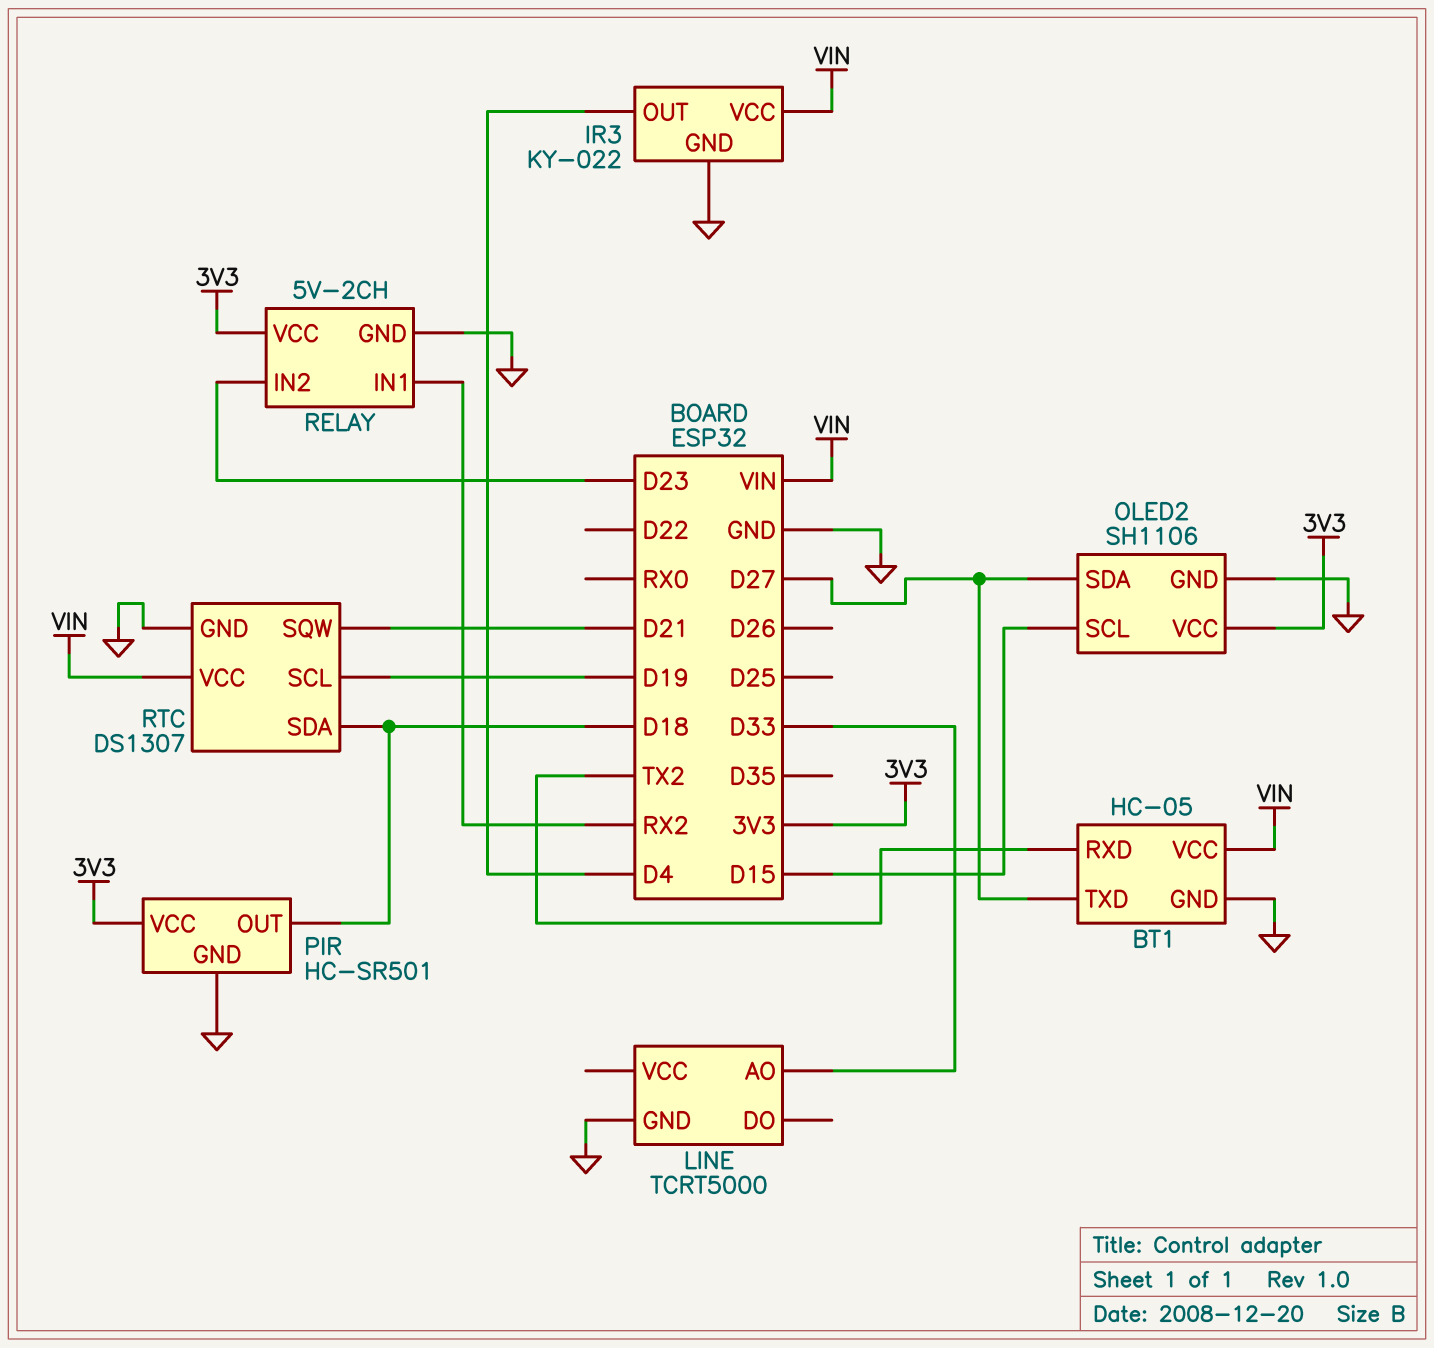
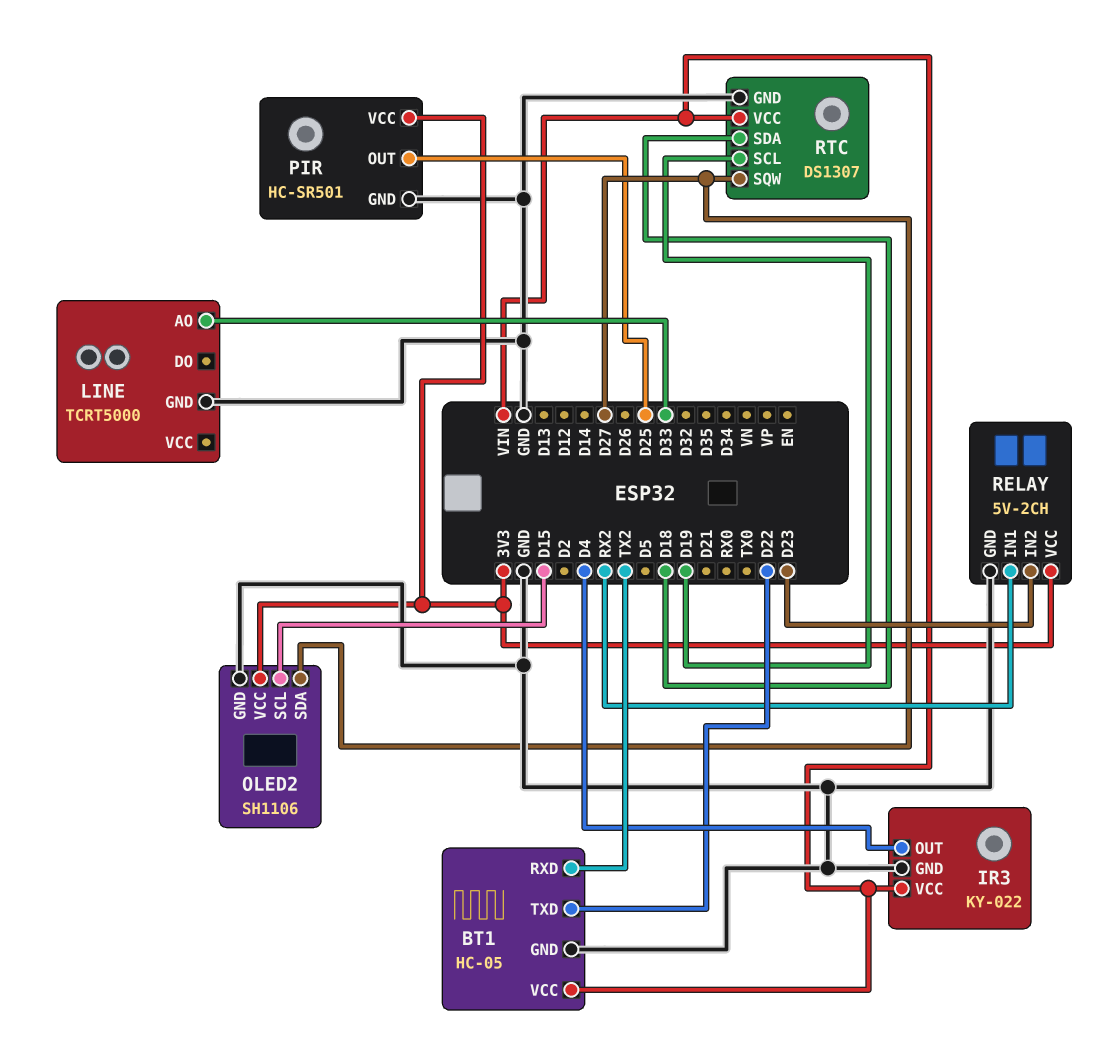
BT1 pin TXD: D27 -> D22
PIR pin OUT: D18 -> D25
RTC pin SQW: D21 -> D27

